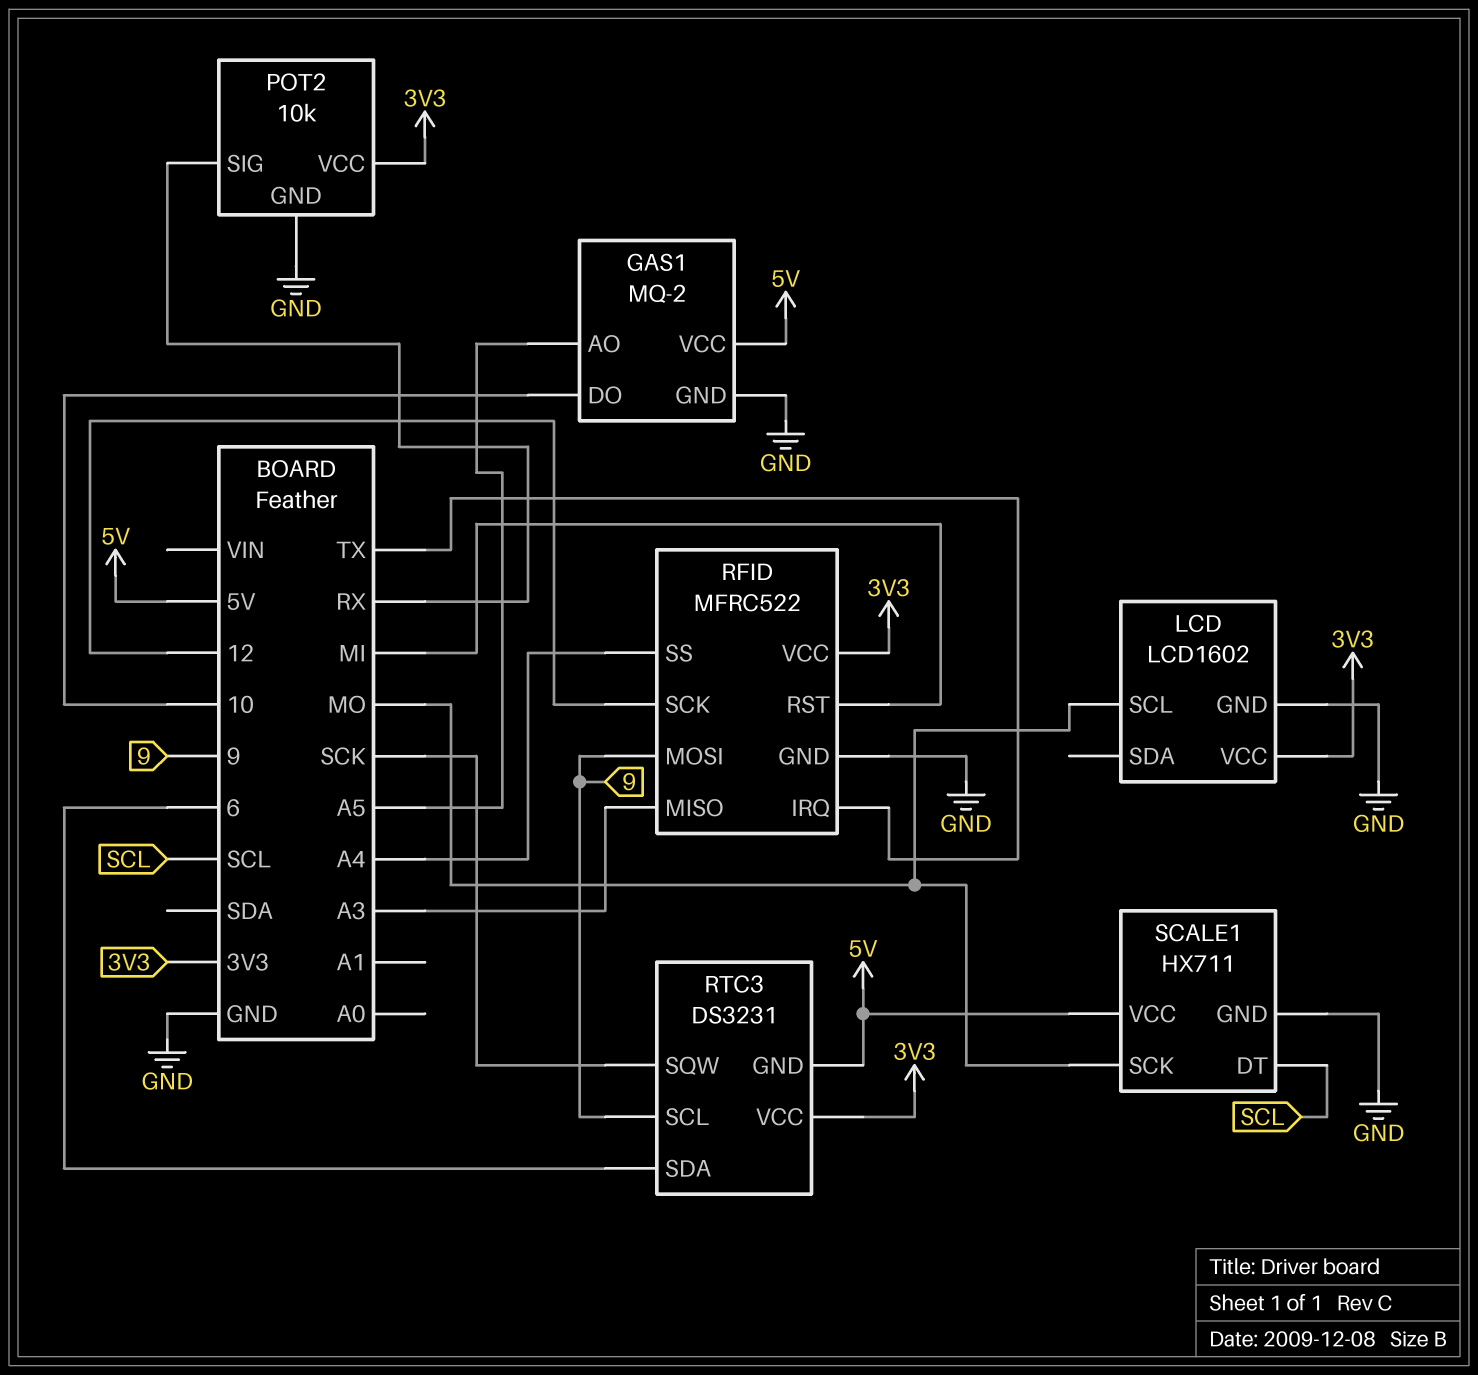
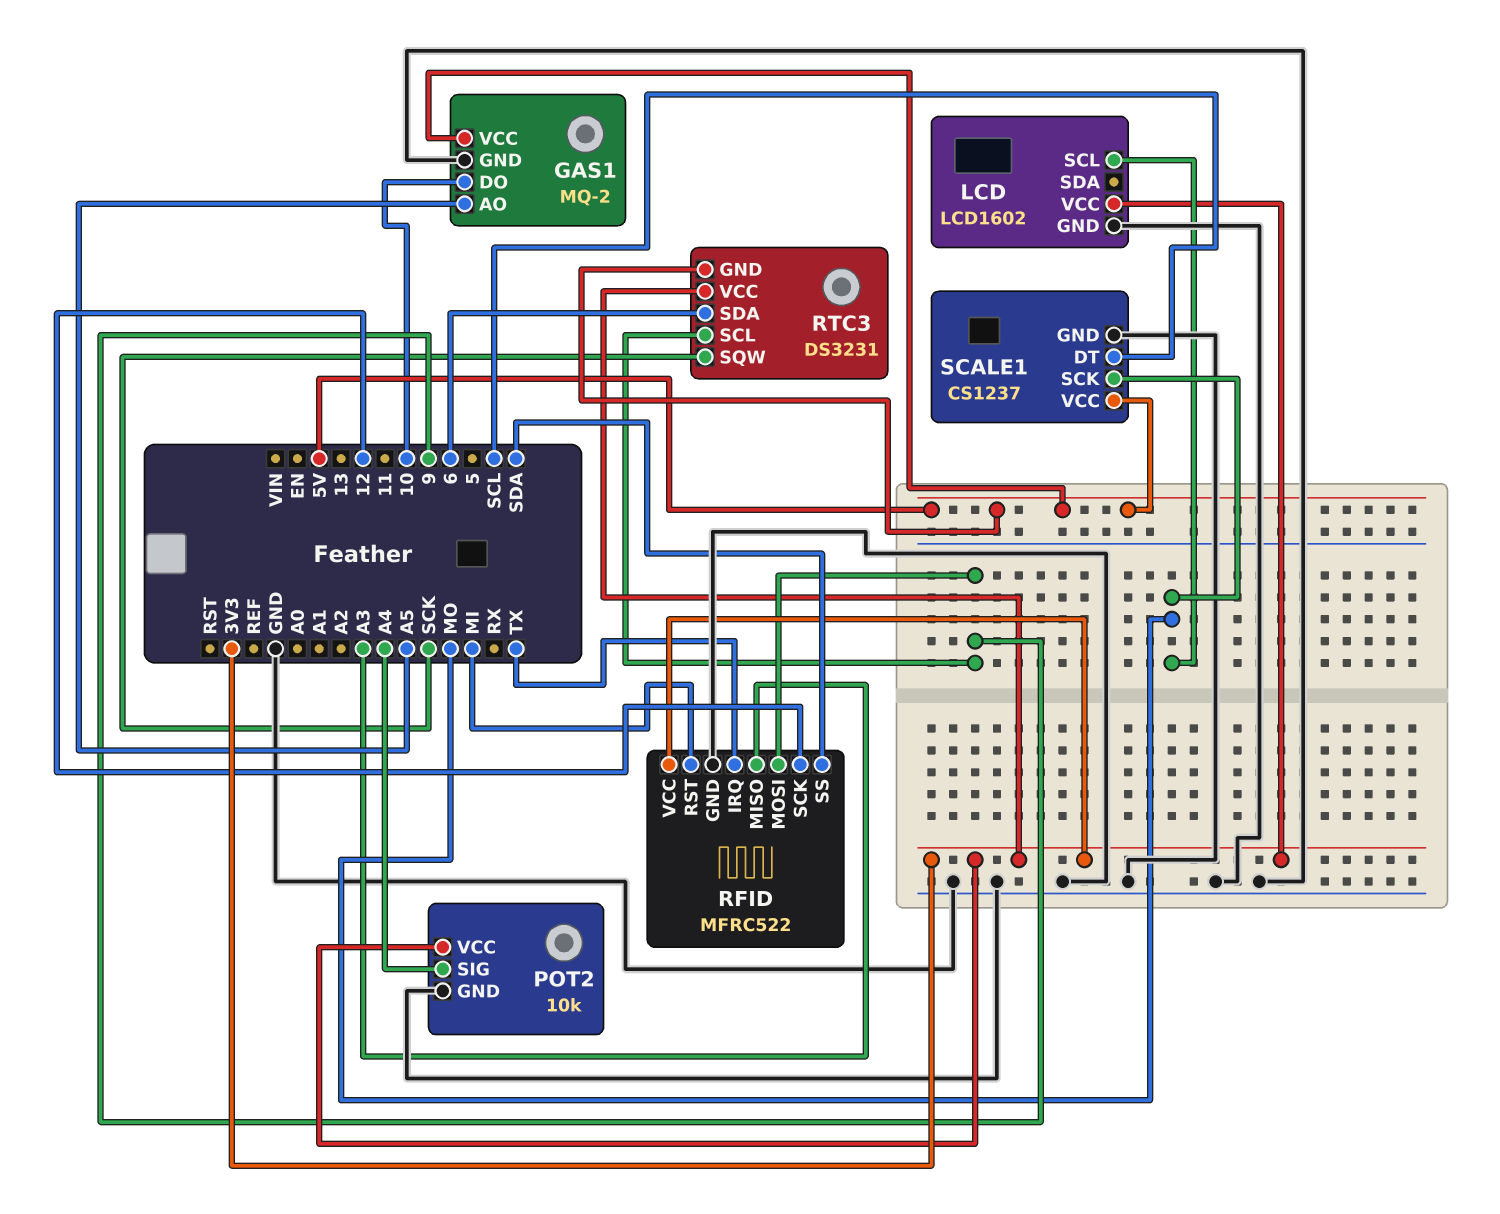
POT2 pin SIG: RX -> A4
RFID pin SS: A4 -> SDA
SCALE1: HX711 -> CS1237

